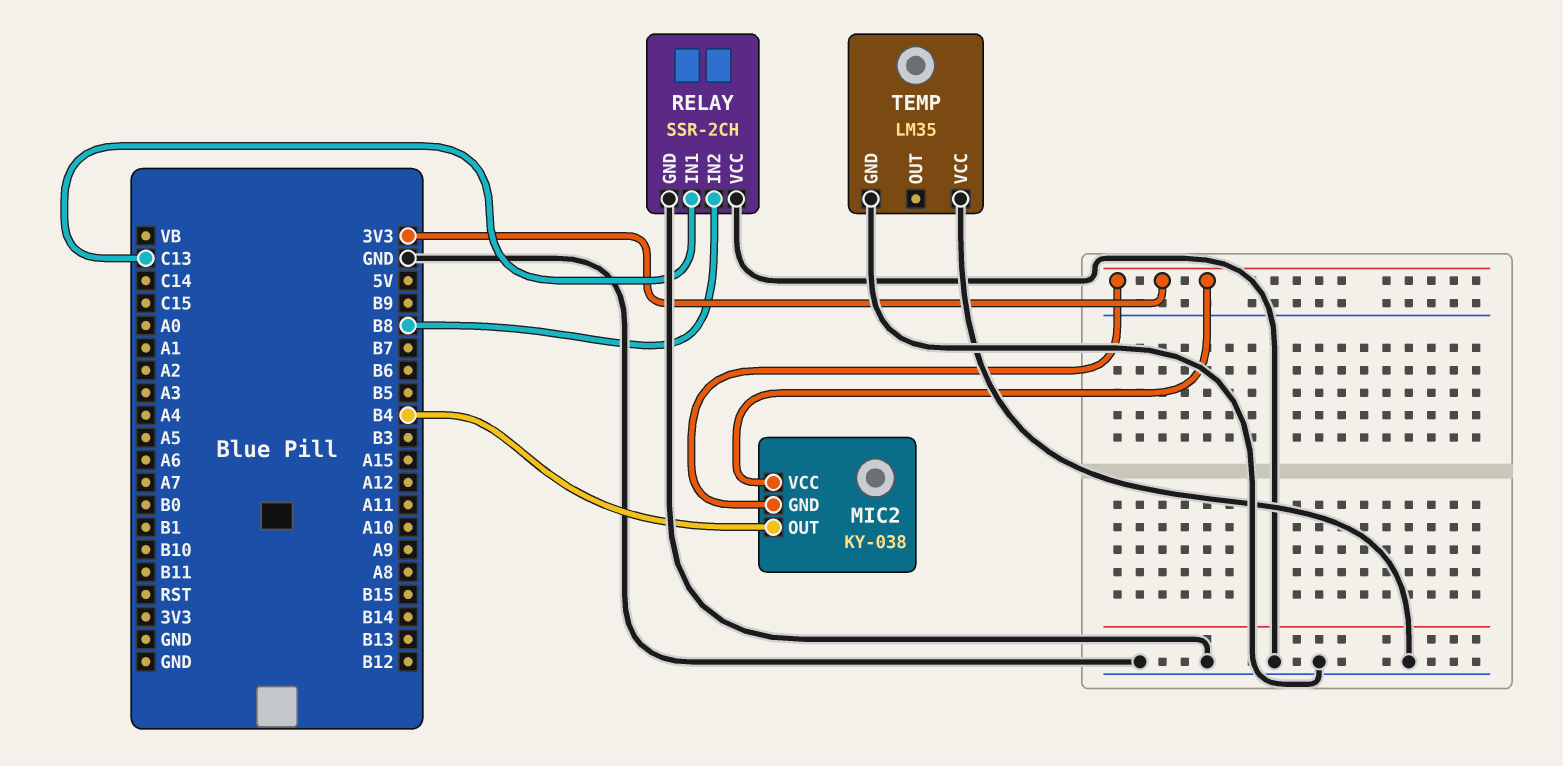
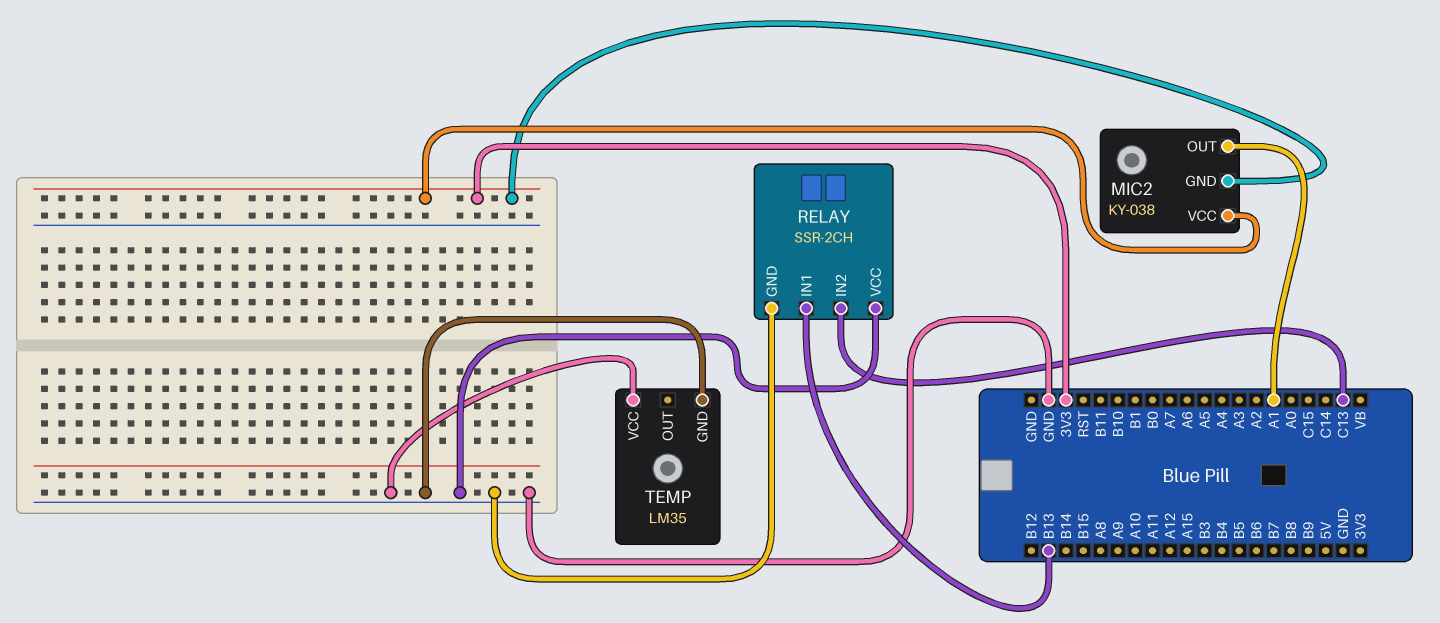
MIC2 pin OUT: B4 -> A1
RELAY pin IN1: C13 -> B13
RELAY pin IN2: B8 -> C13

